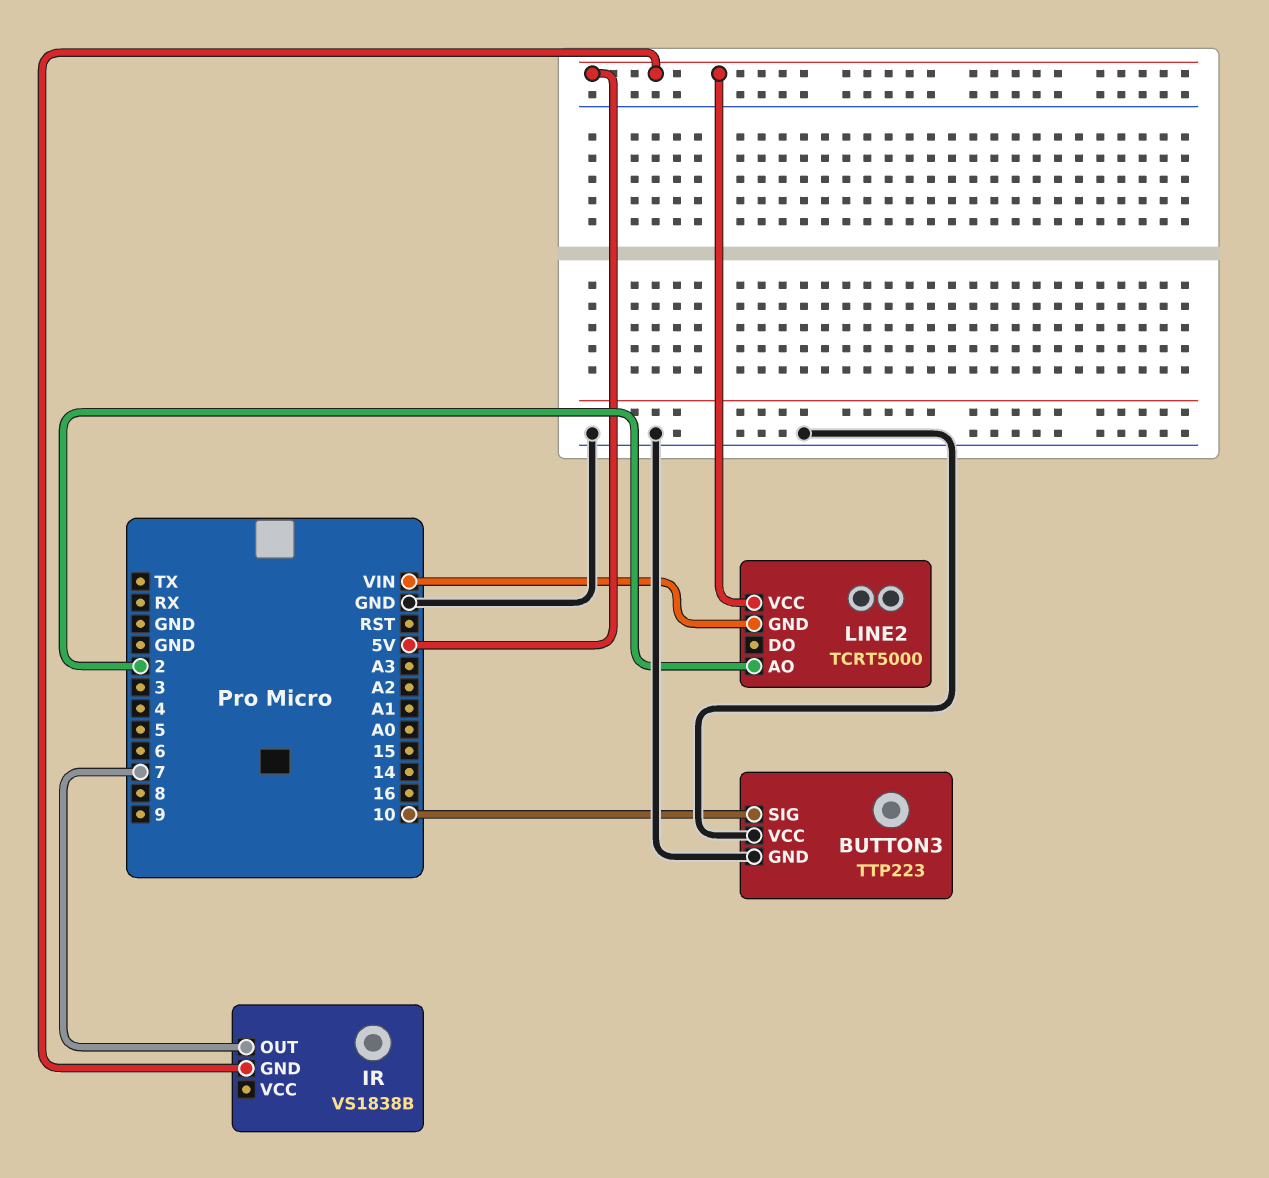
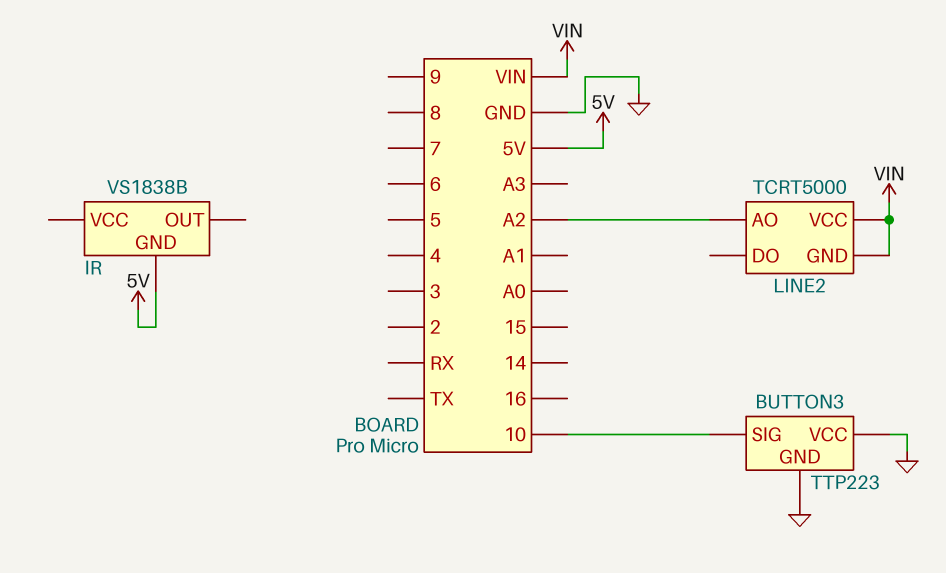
IR pin OUT: 7 -> none
LINE2 pin AO: 2 -> A2
LINE2 pin VCC: 5V -> VIN

